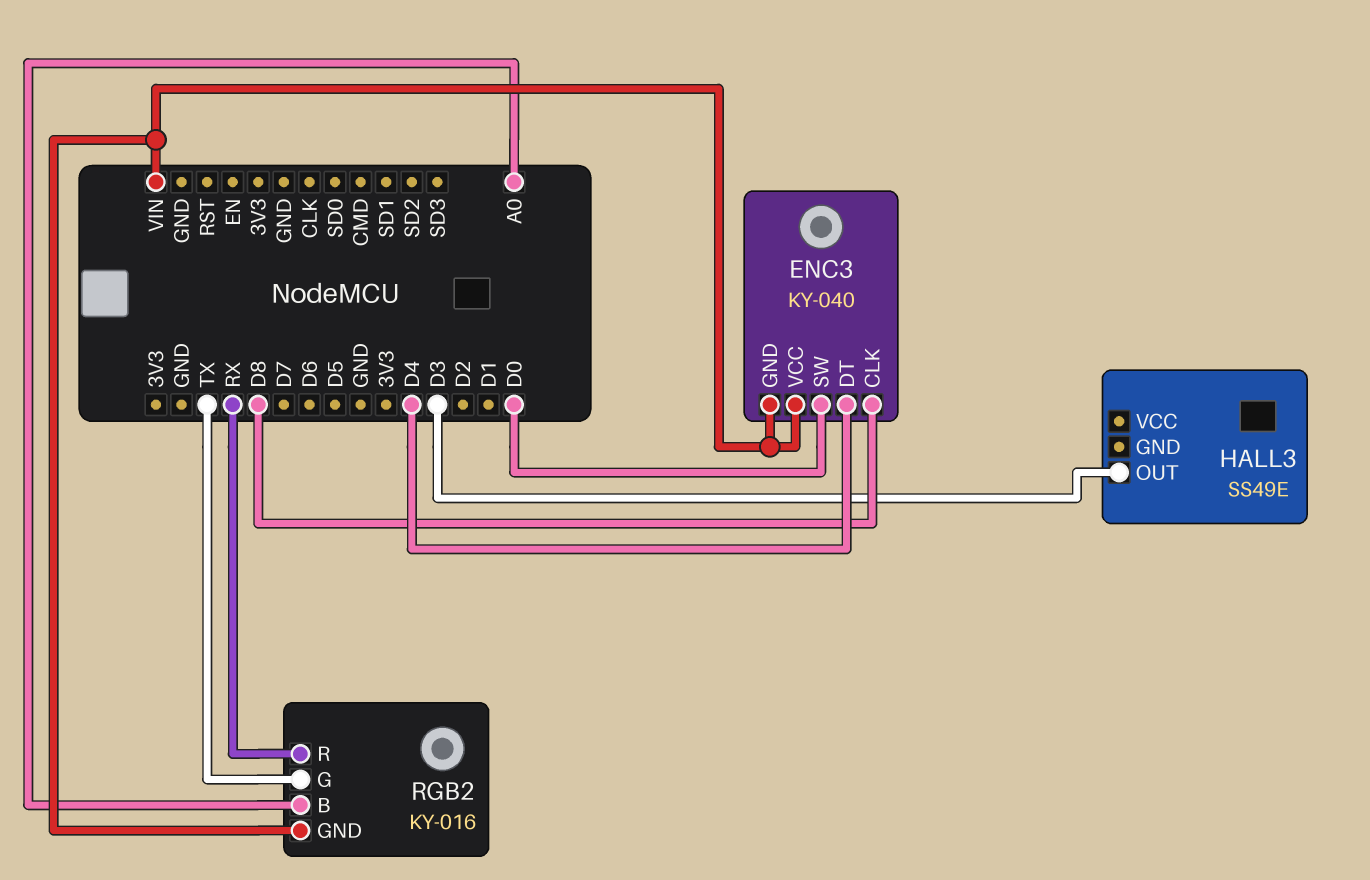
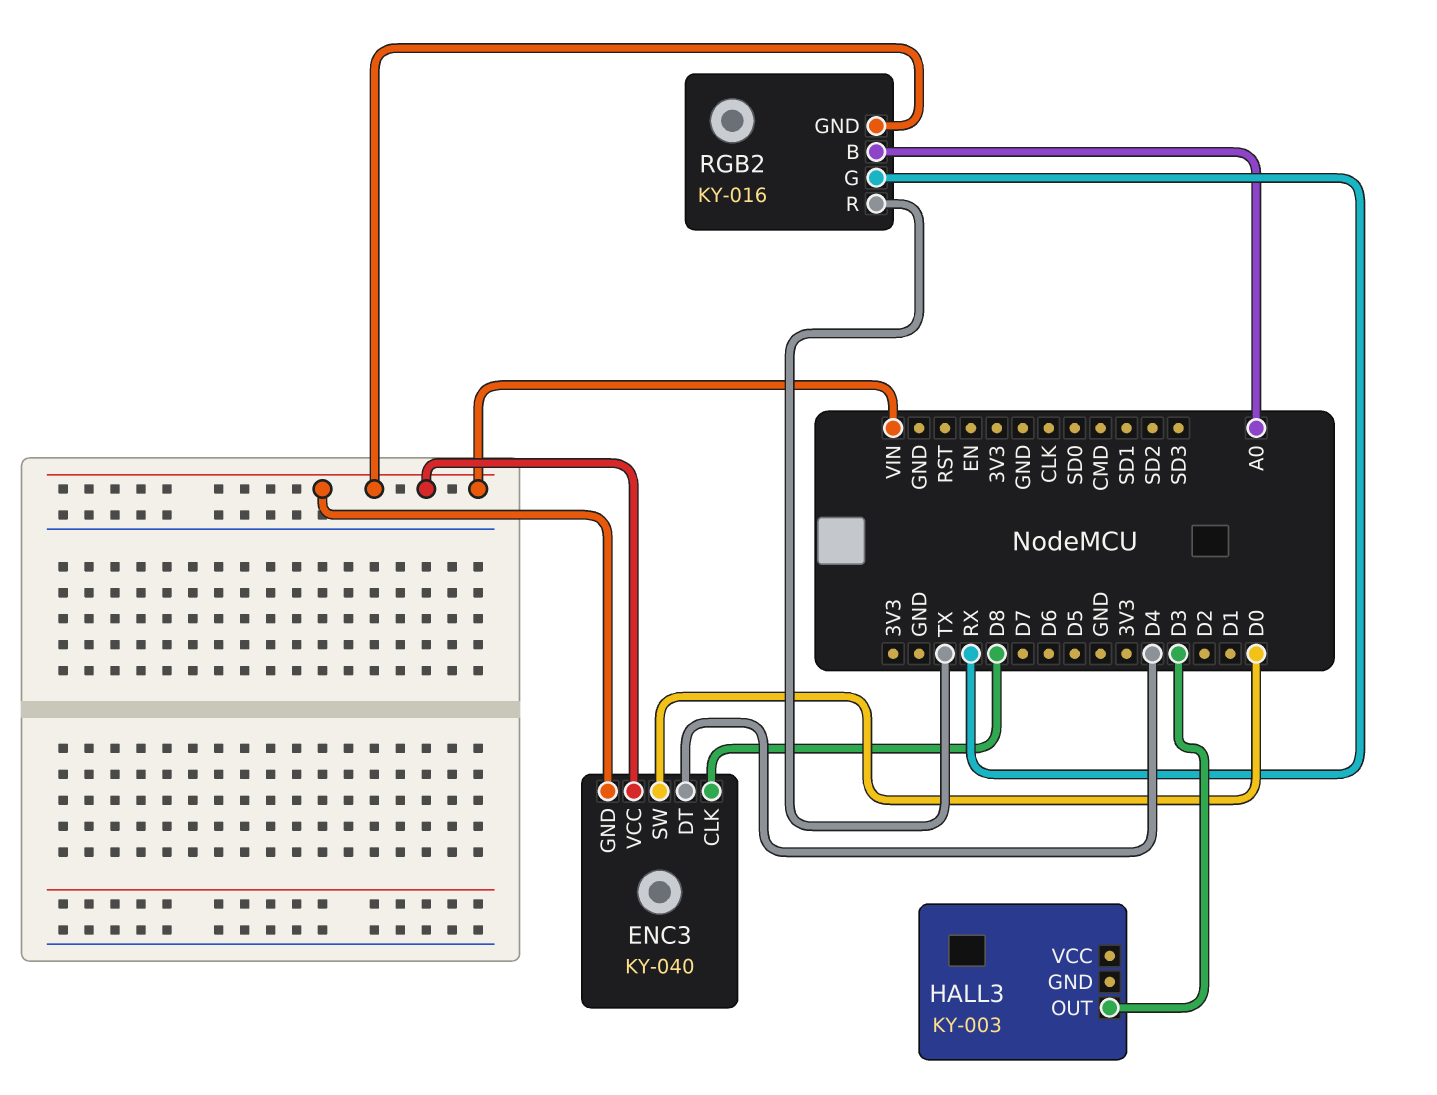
HALL3: SS49E -> KY-003
RGB2 pin G: TX -> RX
RGB2 pin R: RX -> TX

